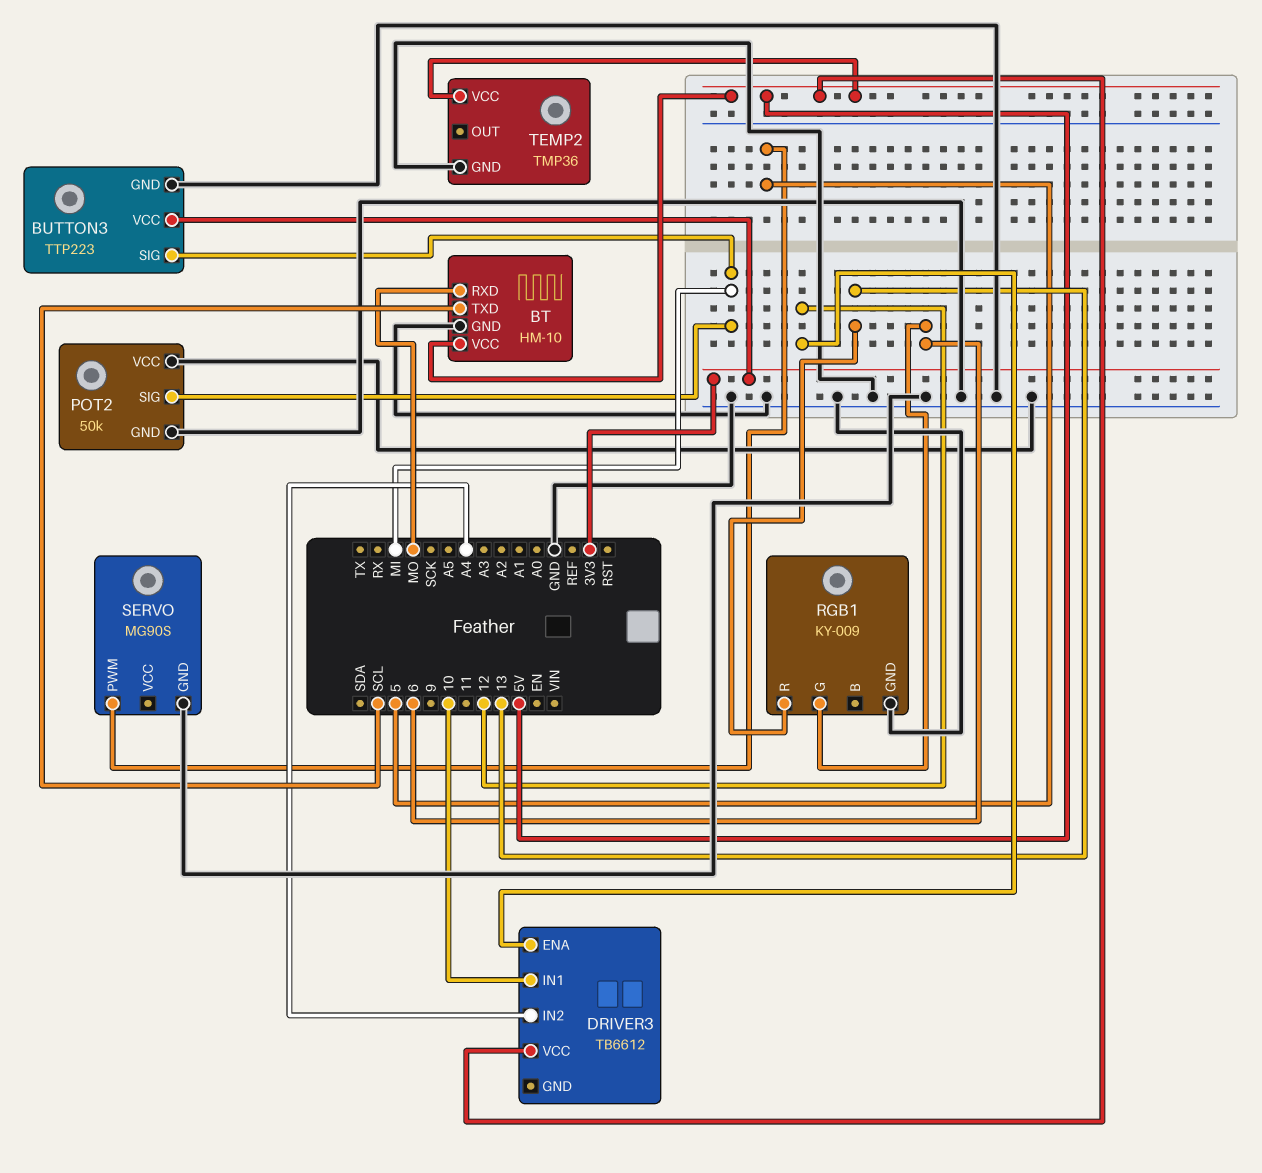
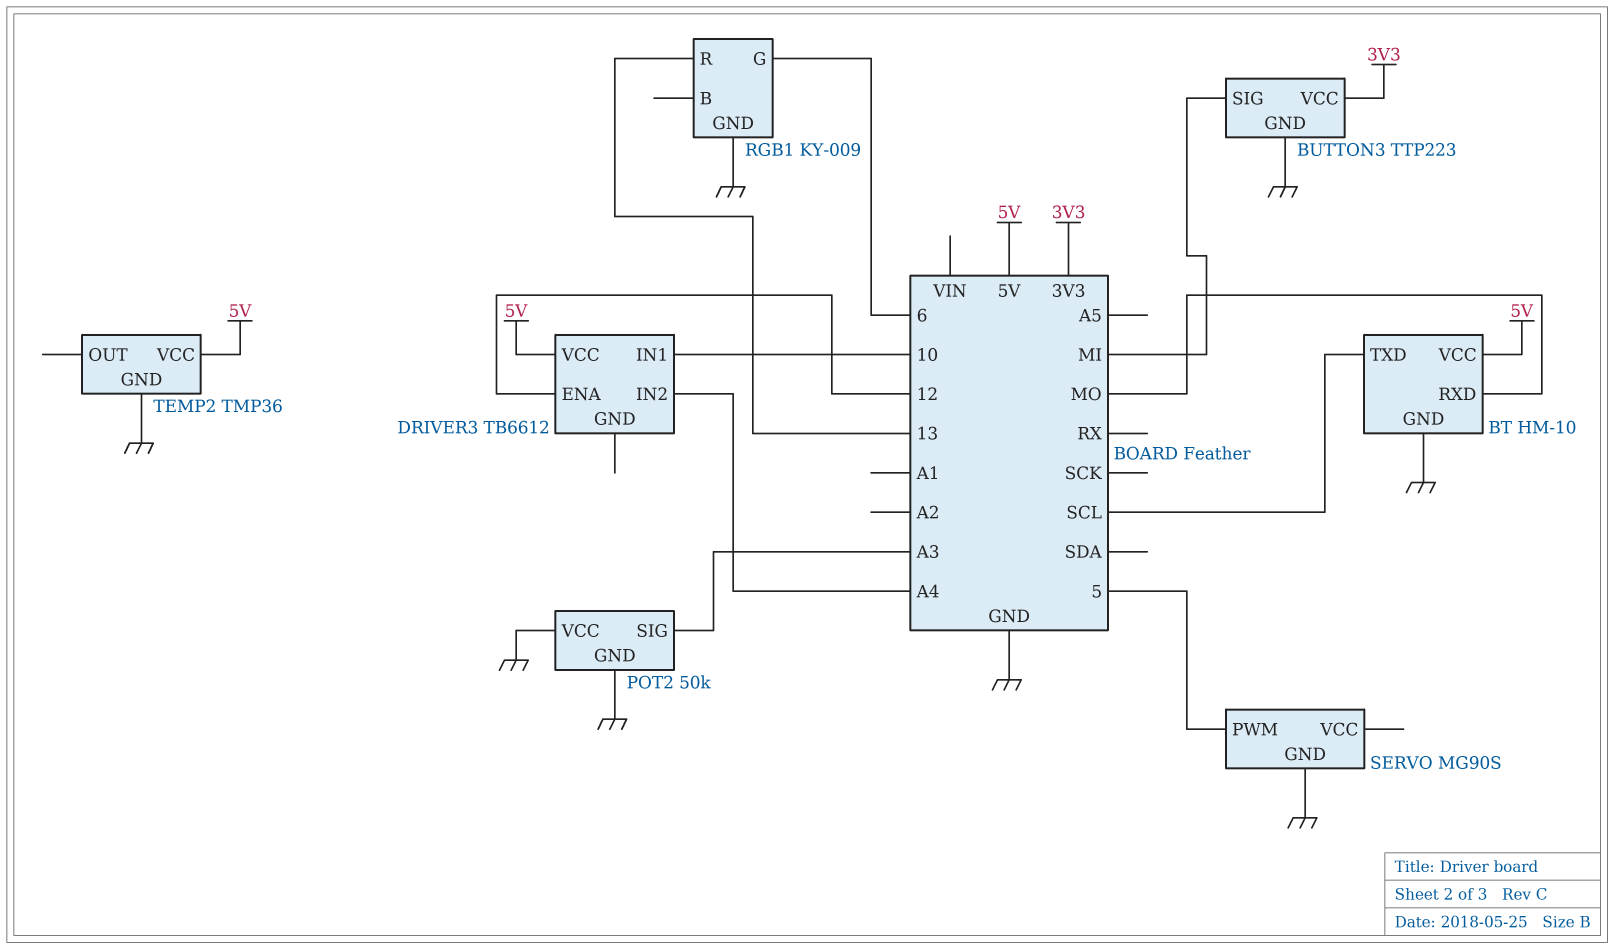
POT2 pin SIG: MI -> A3

